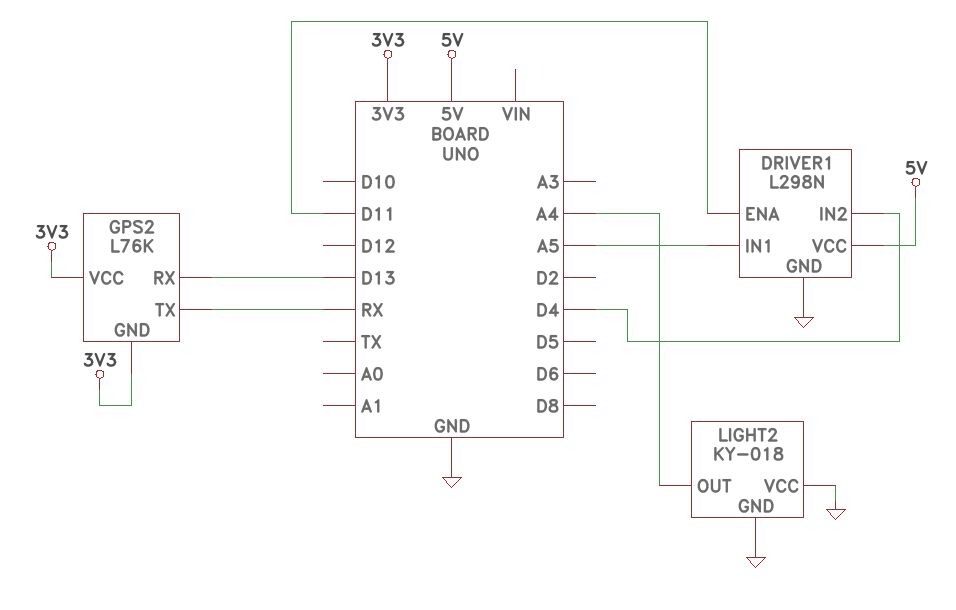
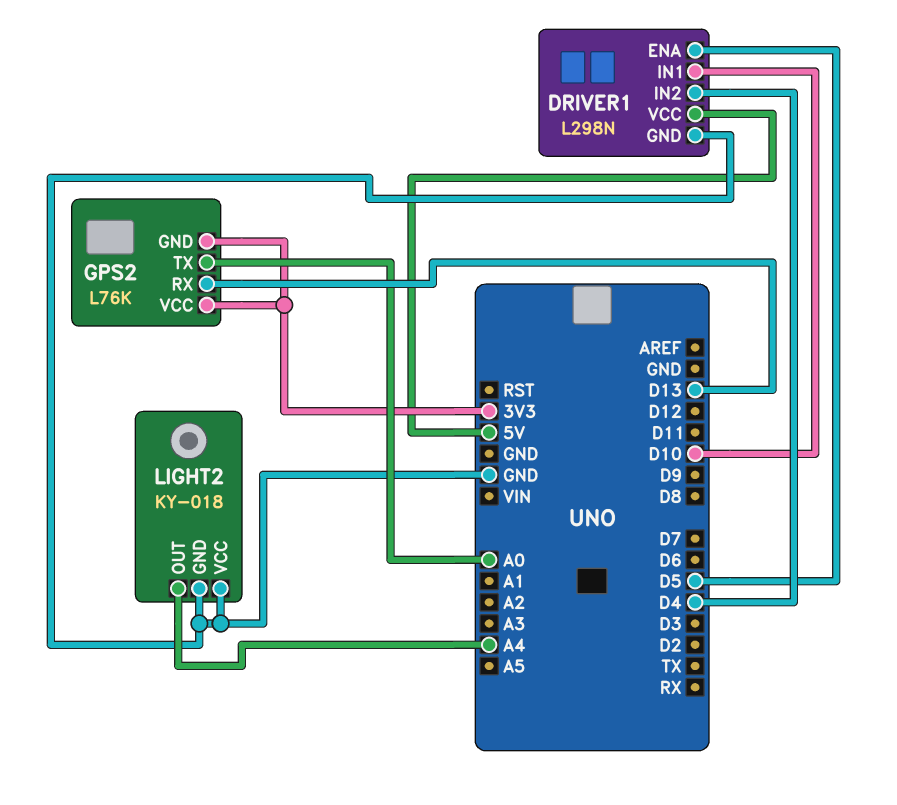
DRIVER1 pin ENA: D11 -> D5
DRIVER1 pin IN1: A5 -> D10
GPS2 pin TX: RX -> A0

